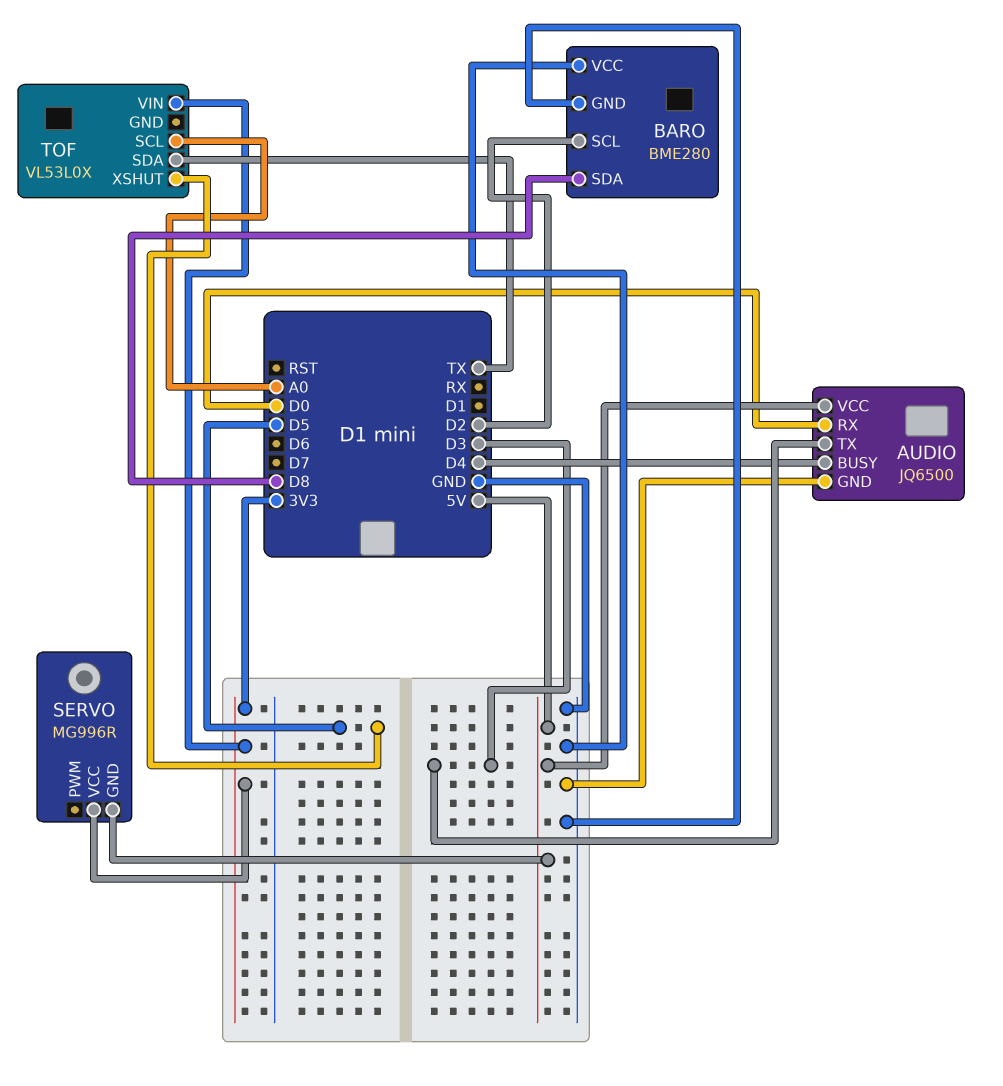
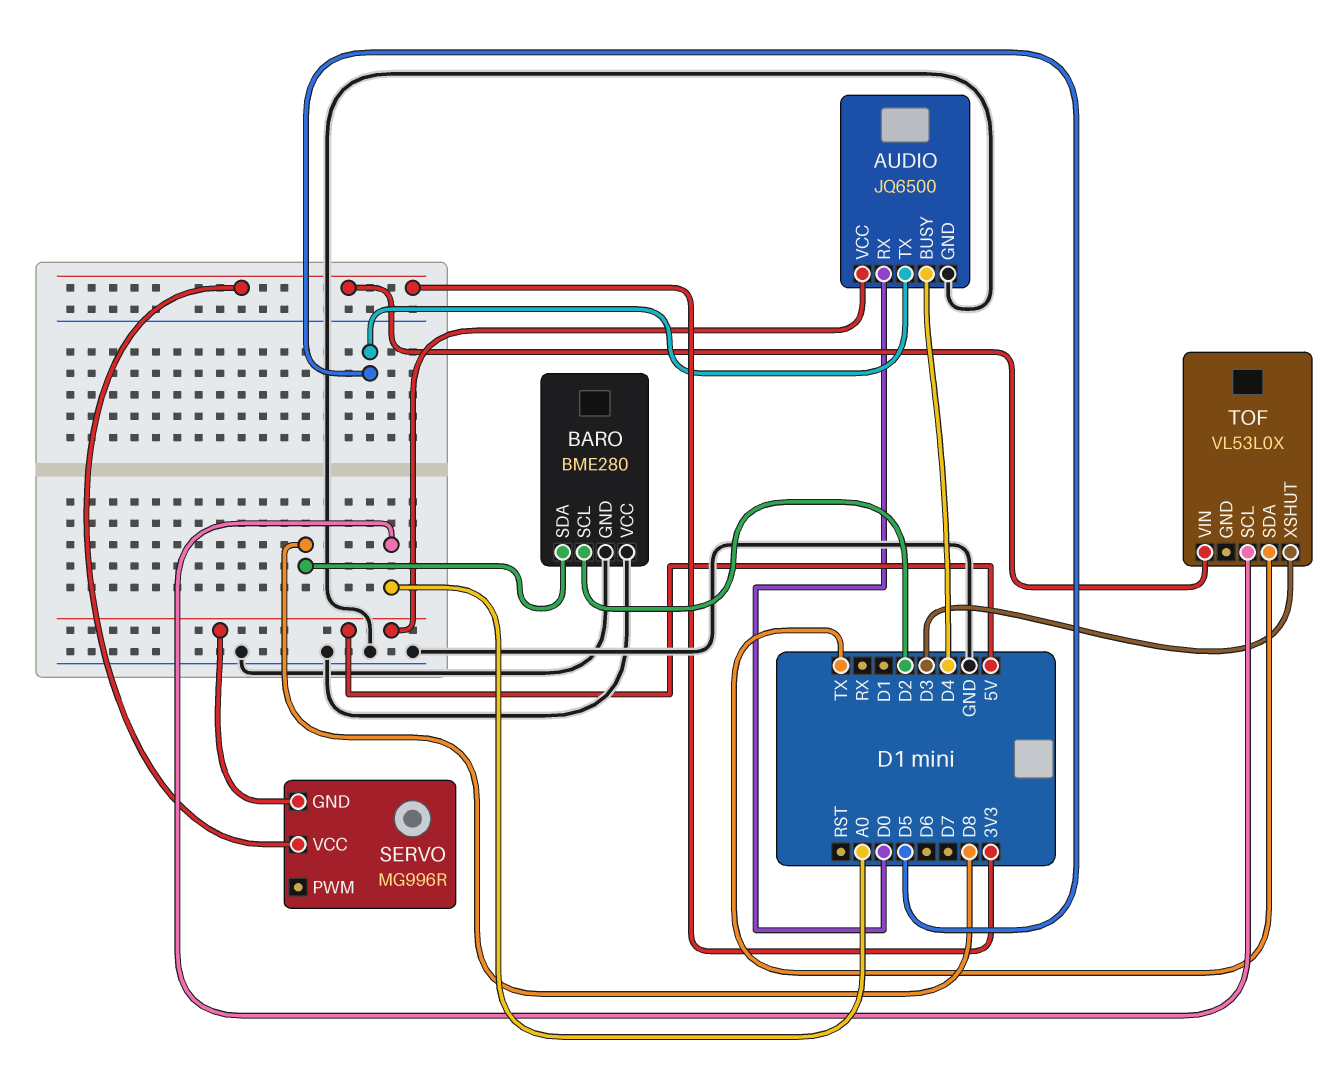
AUDIO pin TX: D3 -> D5
TOF pin XSHUT: D5 -> D3

